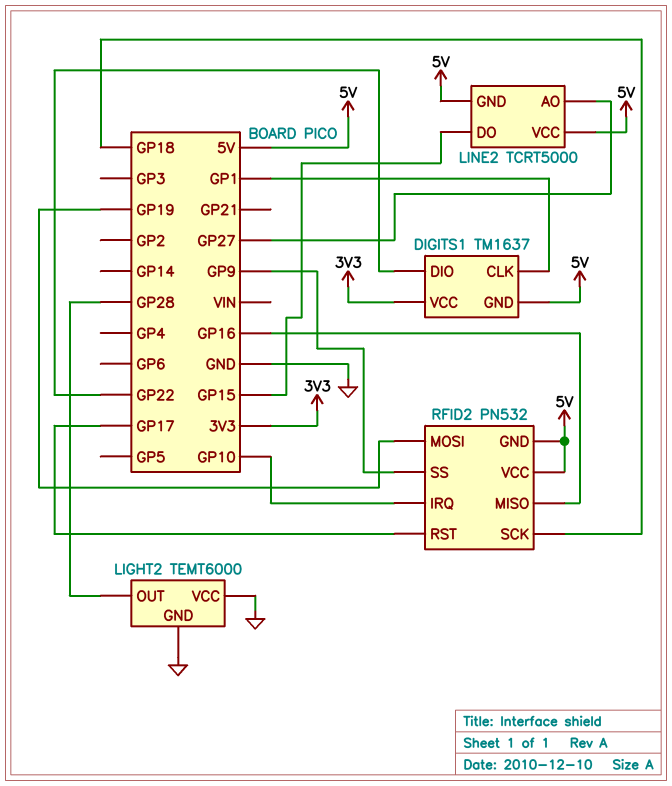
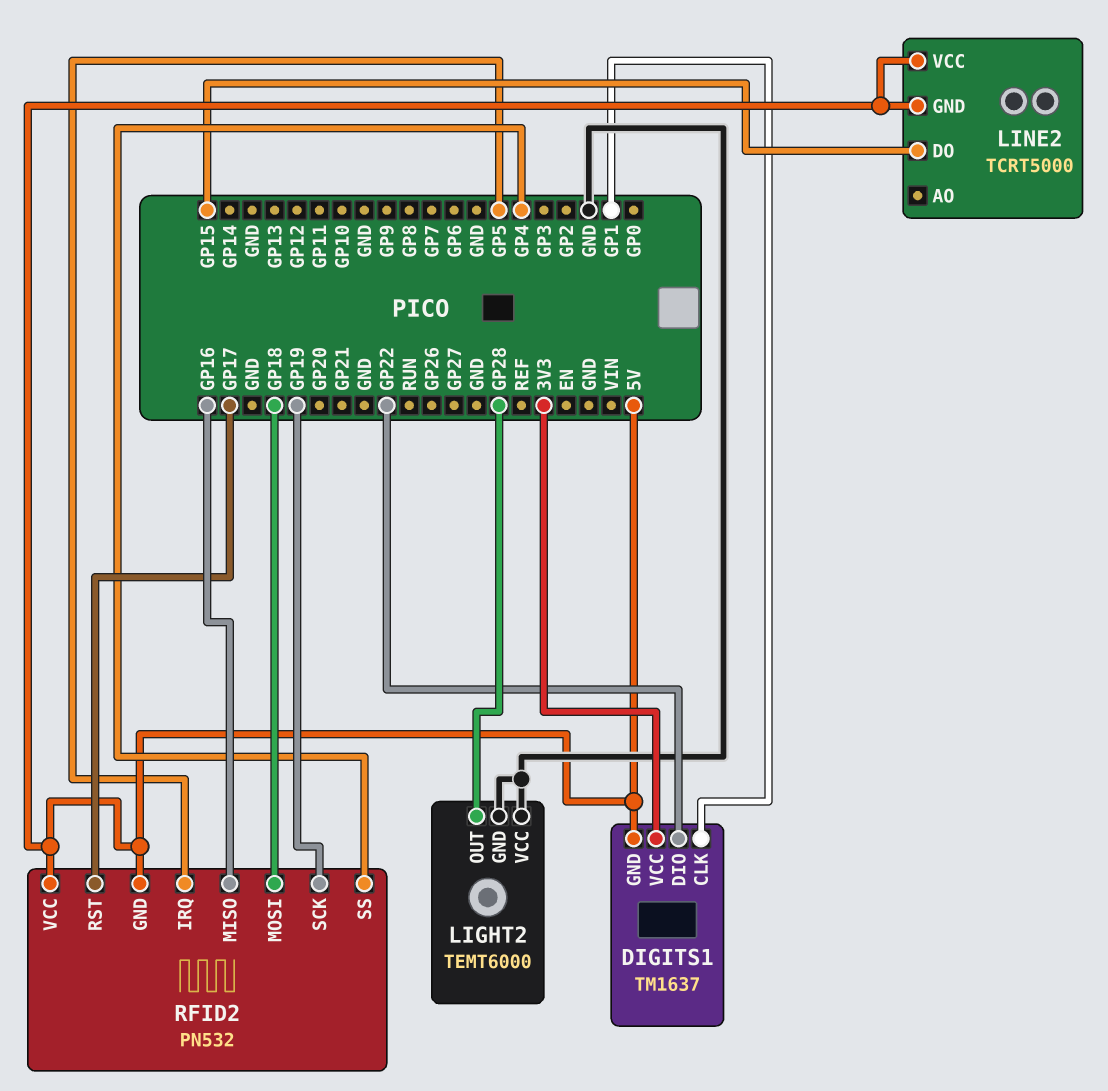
LINE2 pin AO: GP27 -> none
RFID2 pin IRQ: GP10 -> GP5
RFID2 pin MOSI: GP19 -> GP18
RFID2 pin SCK: GP18 -> GP19
RFID2 pin SS: GP9 -> GP4

